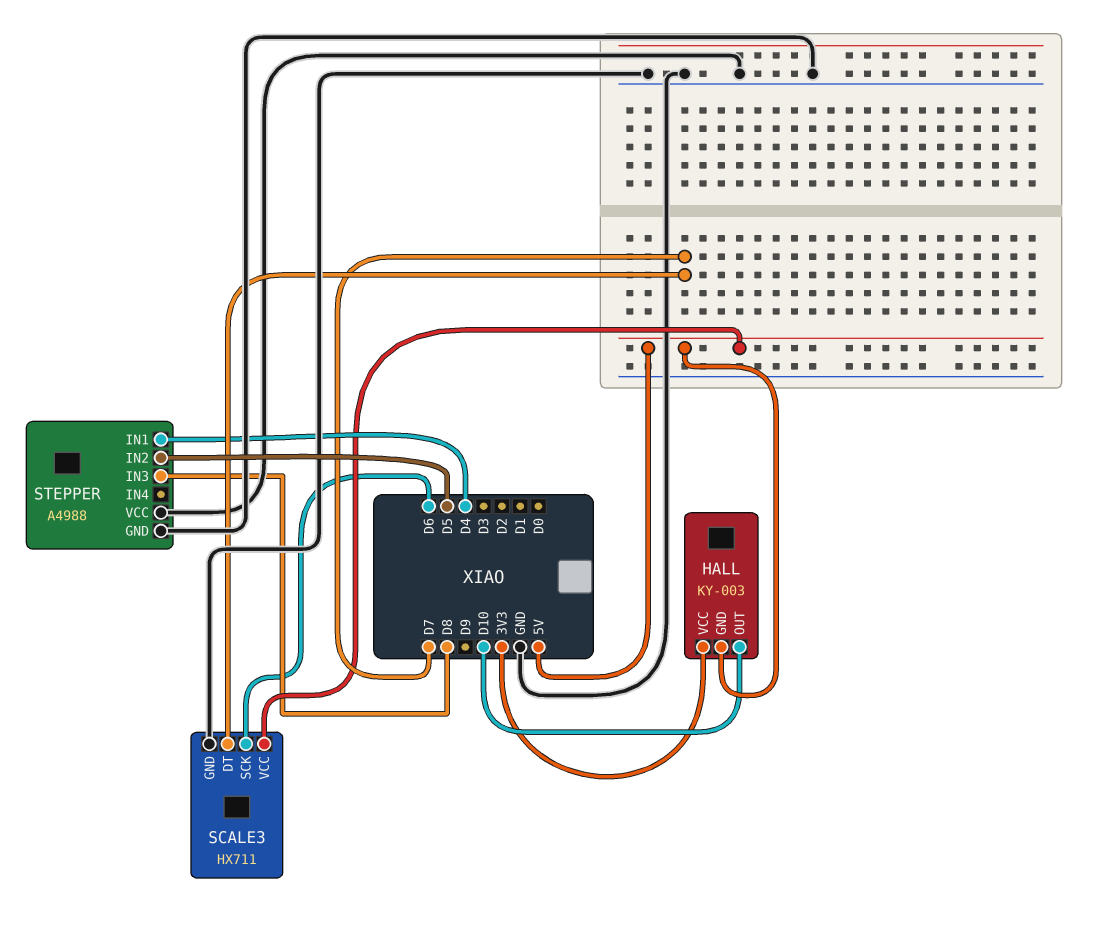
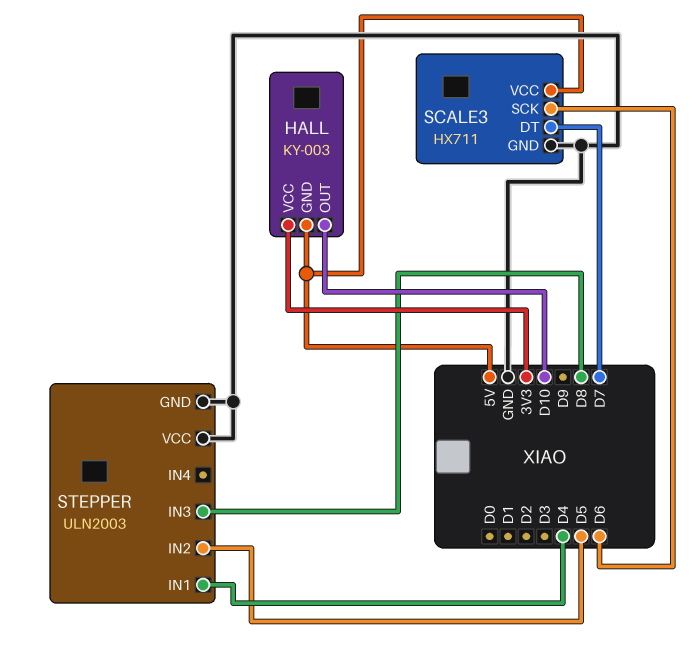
STEPPER: A4988 -> ULN2003

